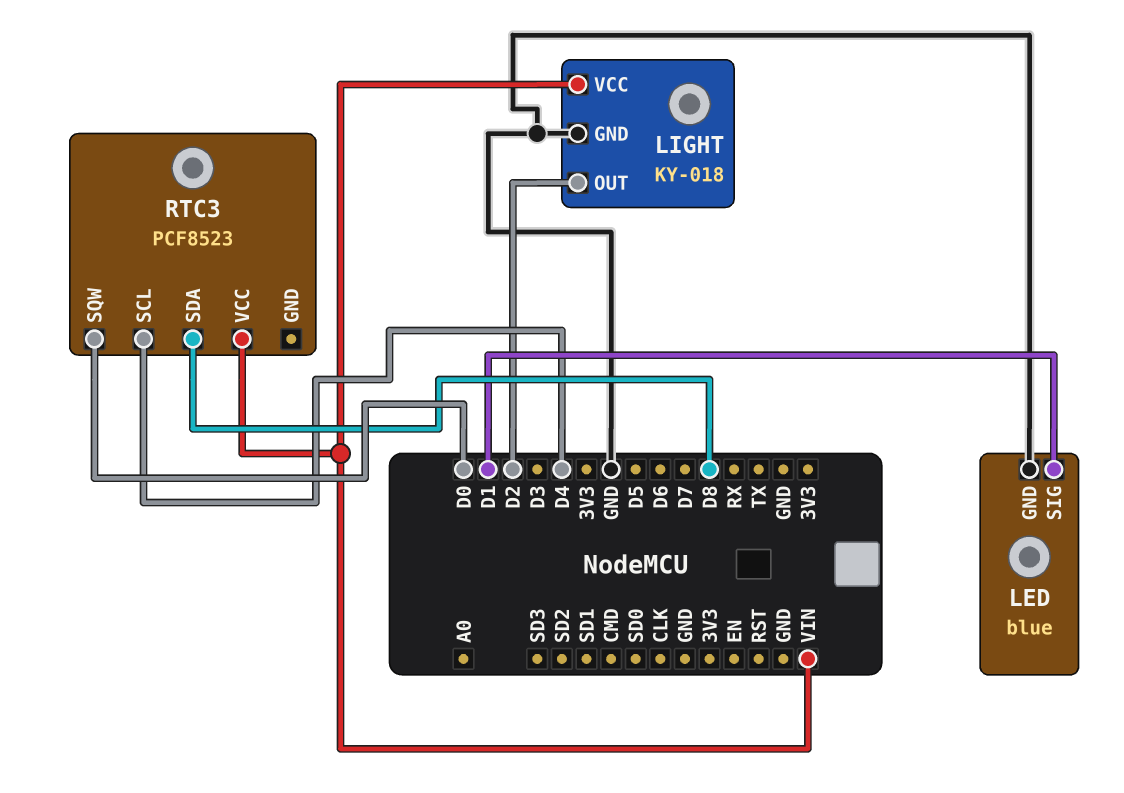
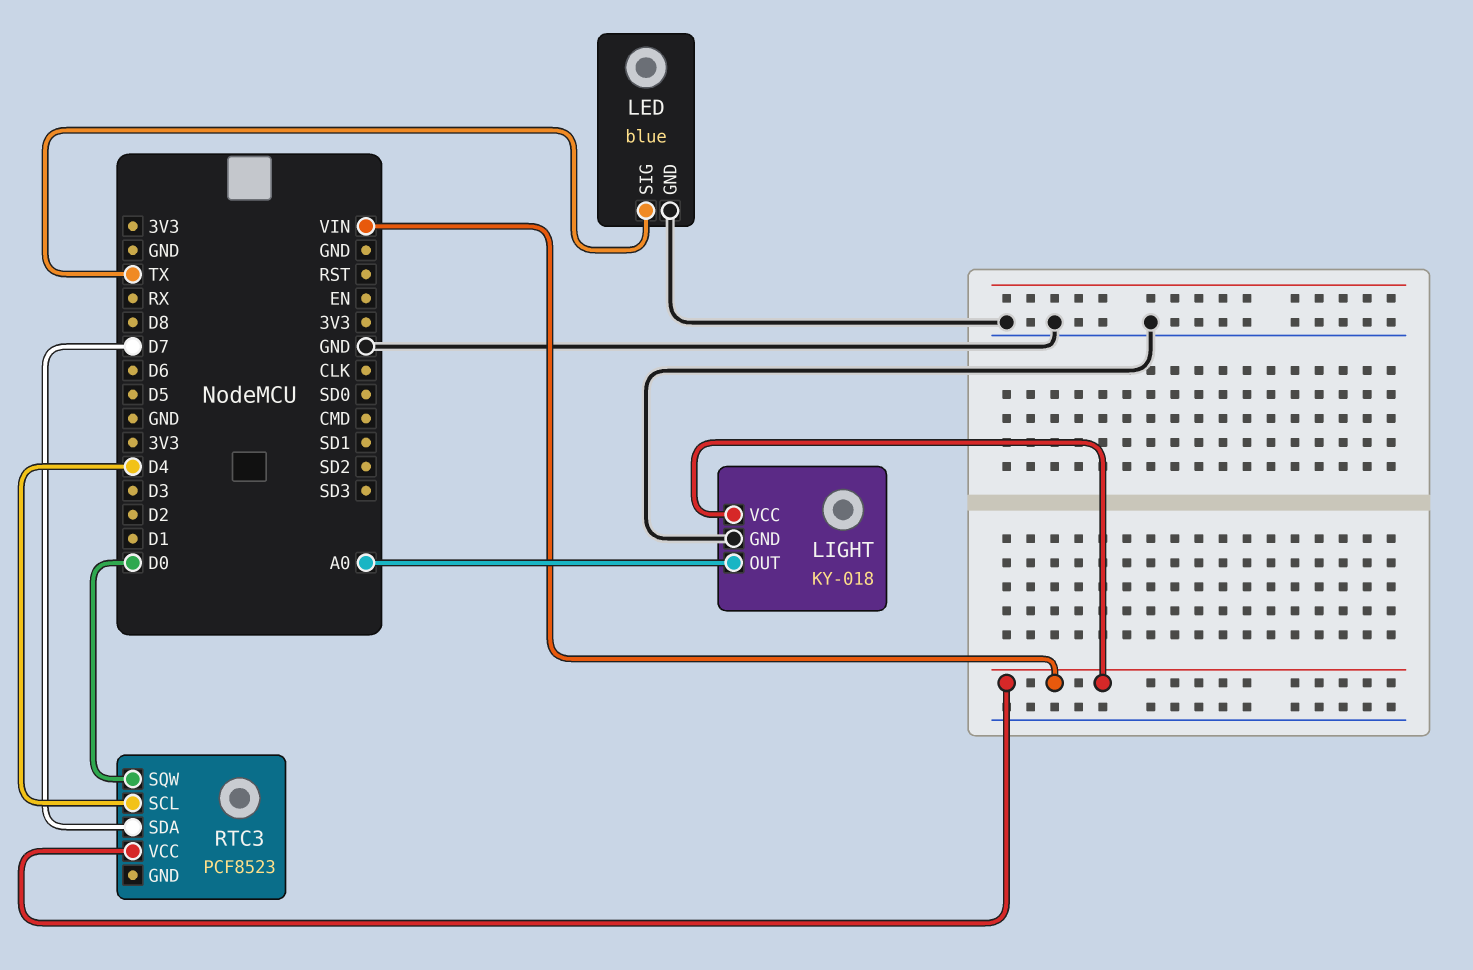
LED pin SIG: D1 -> TX
LIGHT pin OUT: D2 -> A0
RTC3 pin SDA: D8 -> D7

